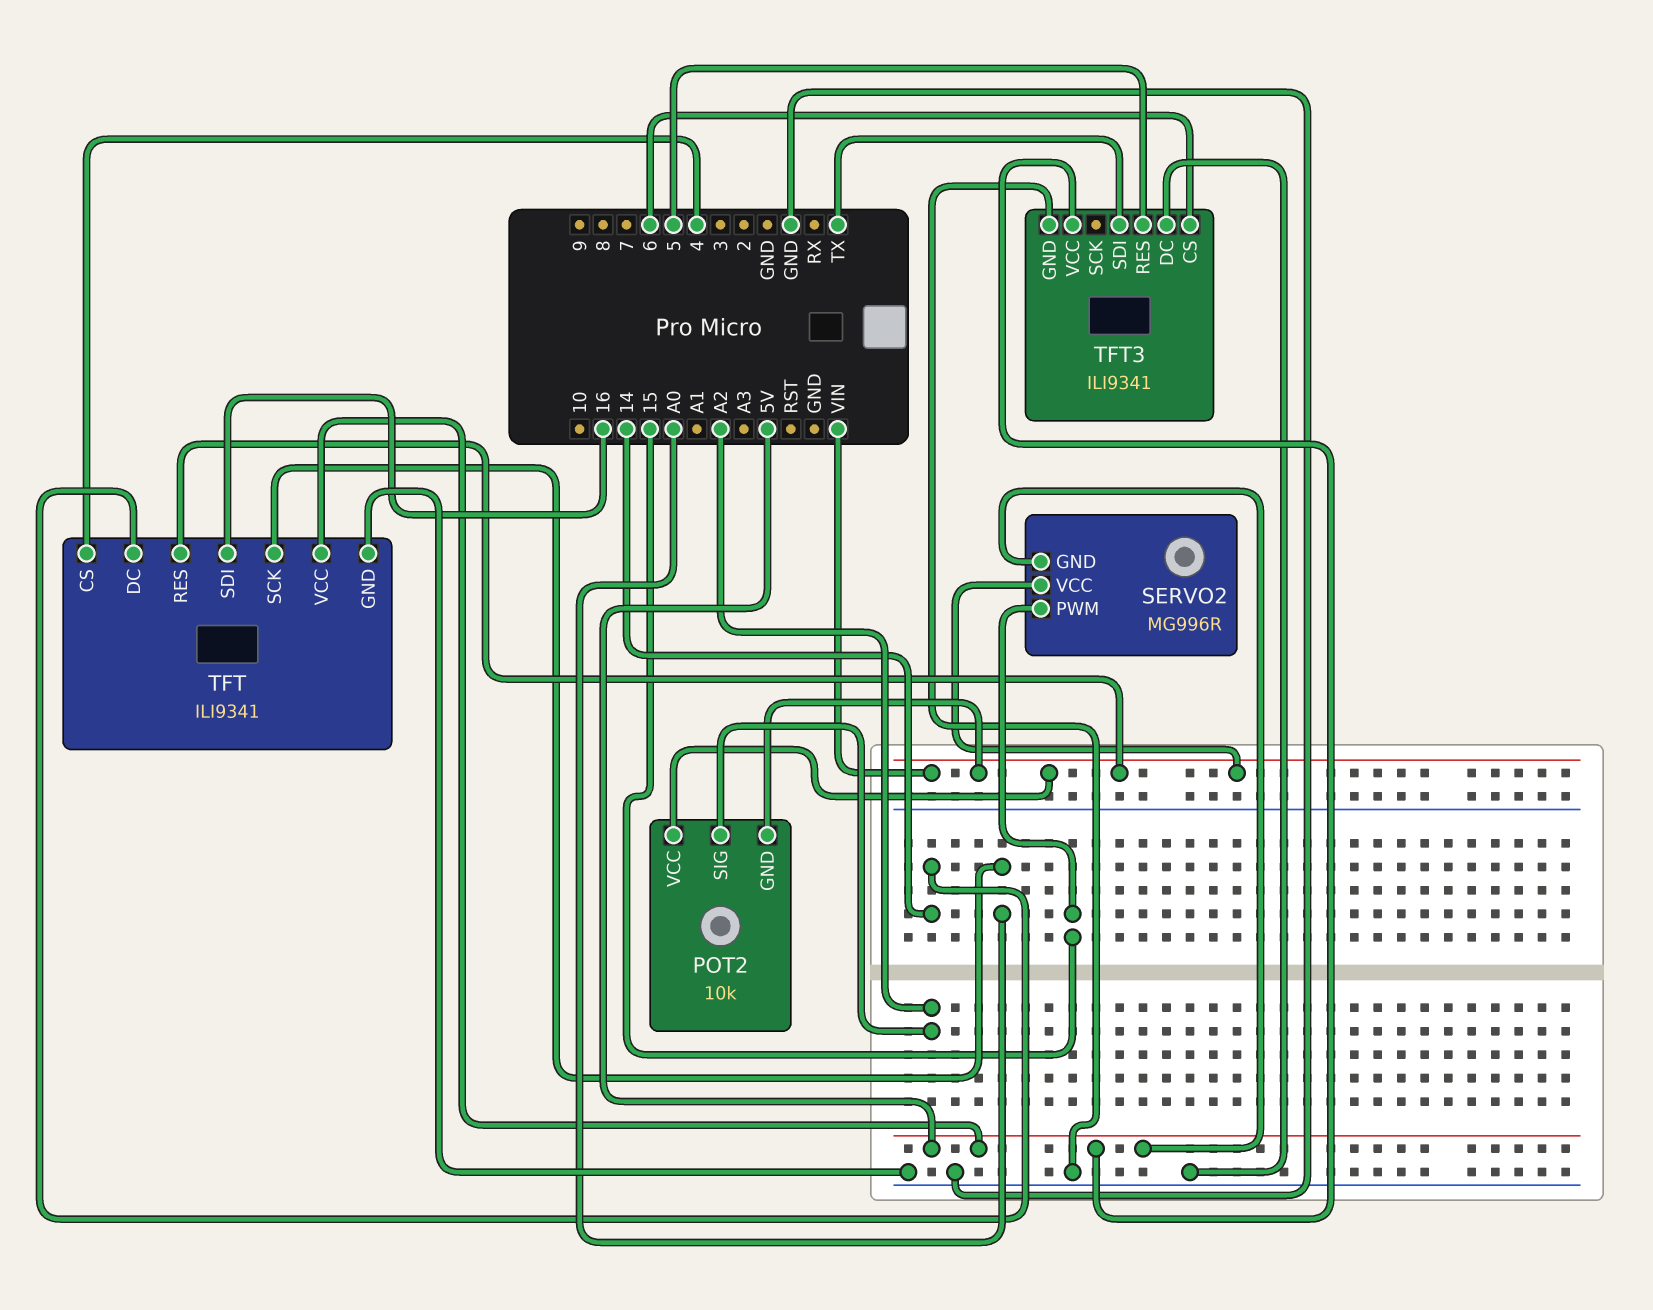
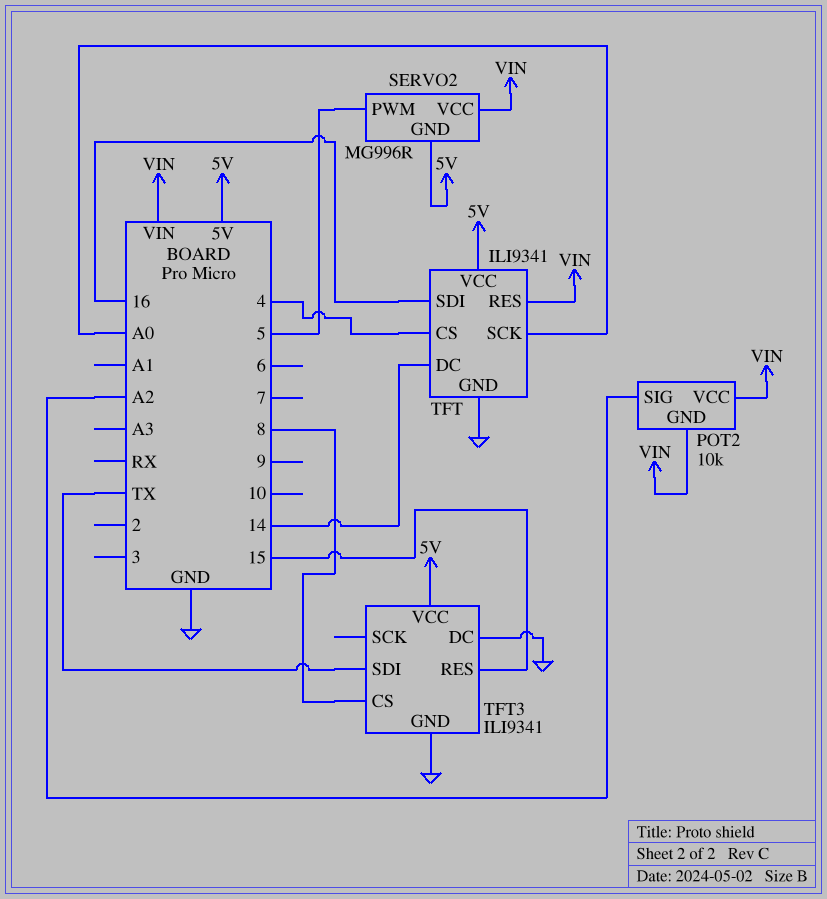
SERVO2 pin PWM: 15 -> 5
TFT3 pin CS: 6 -> 8
TFT3 pin RES: 5 -> 15

